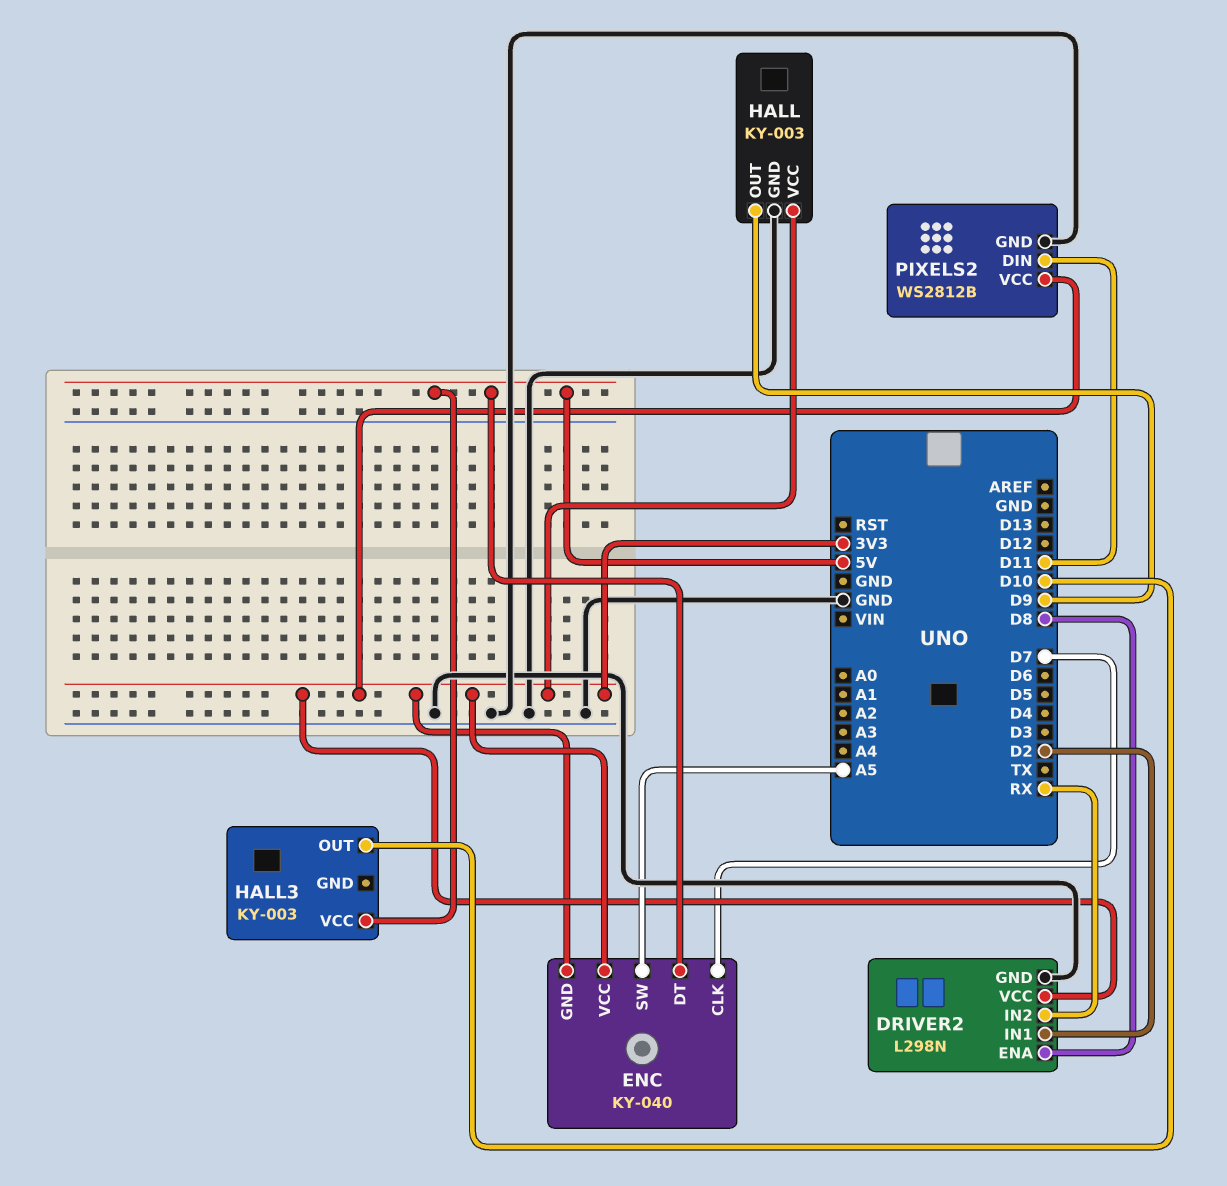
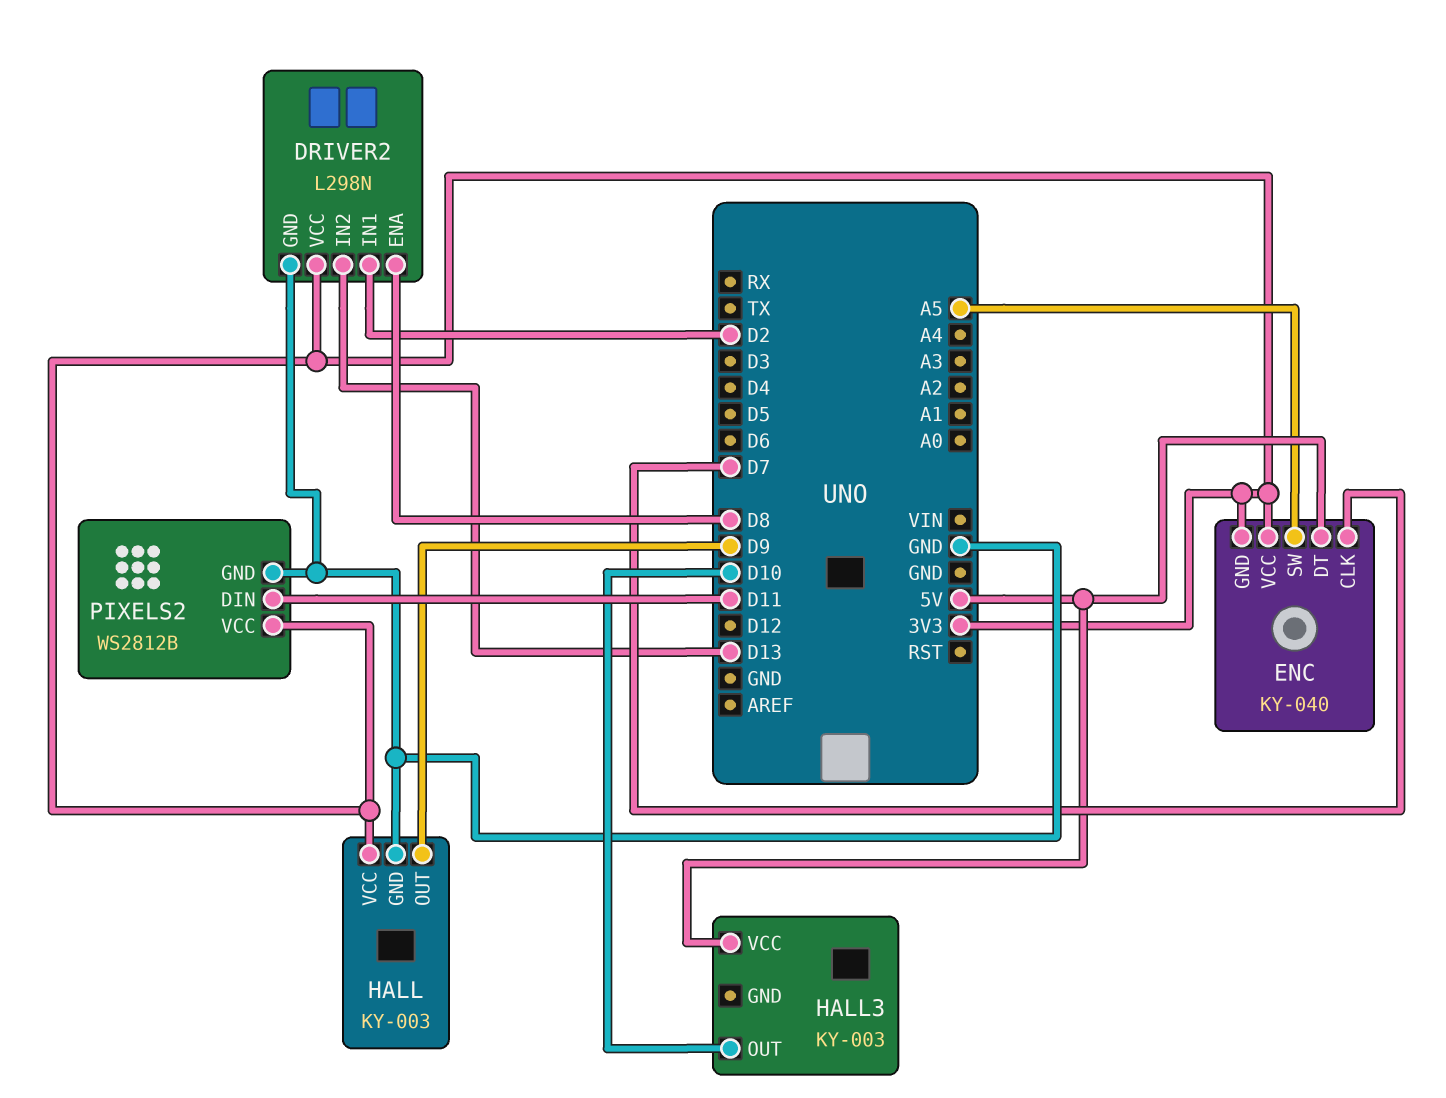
DRIVER2 pin IN2: RX -> D13

